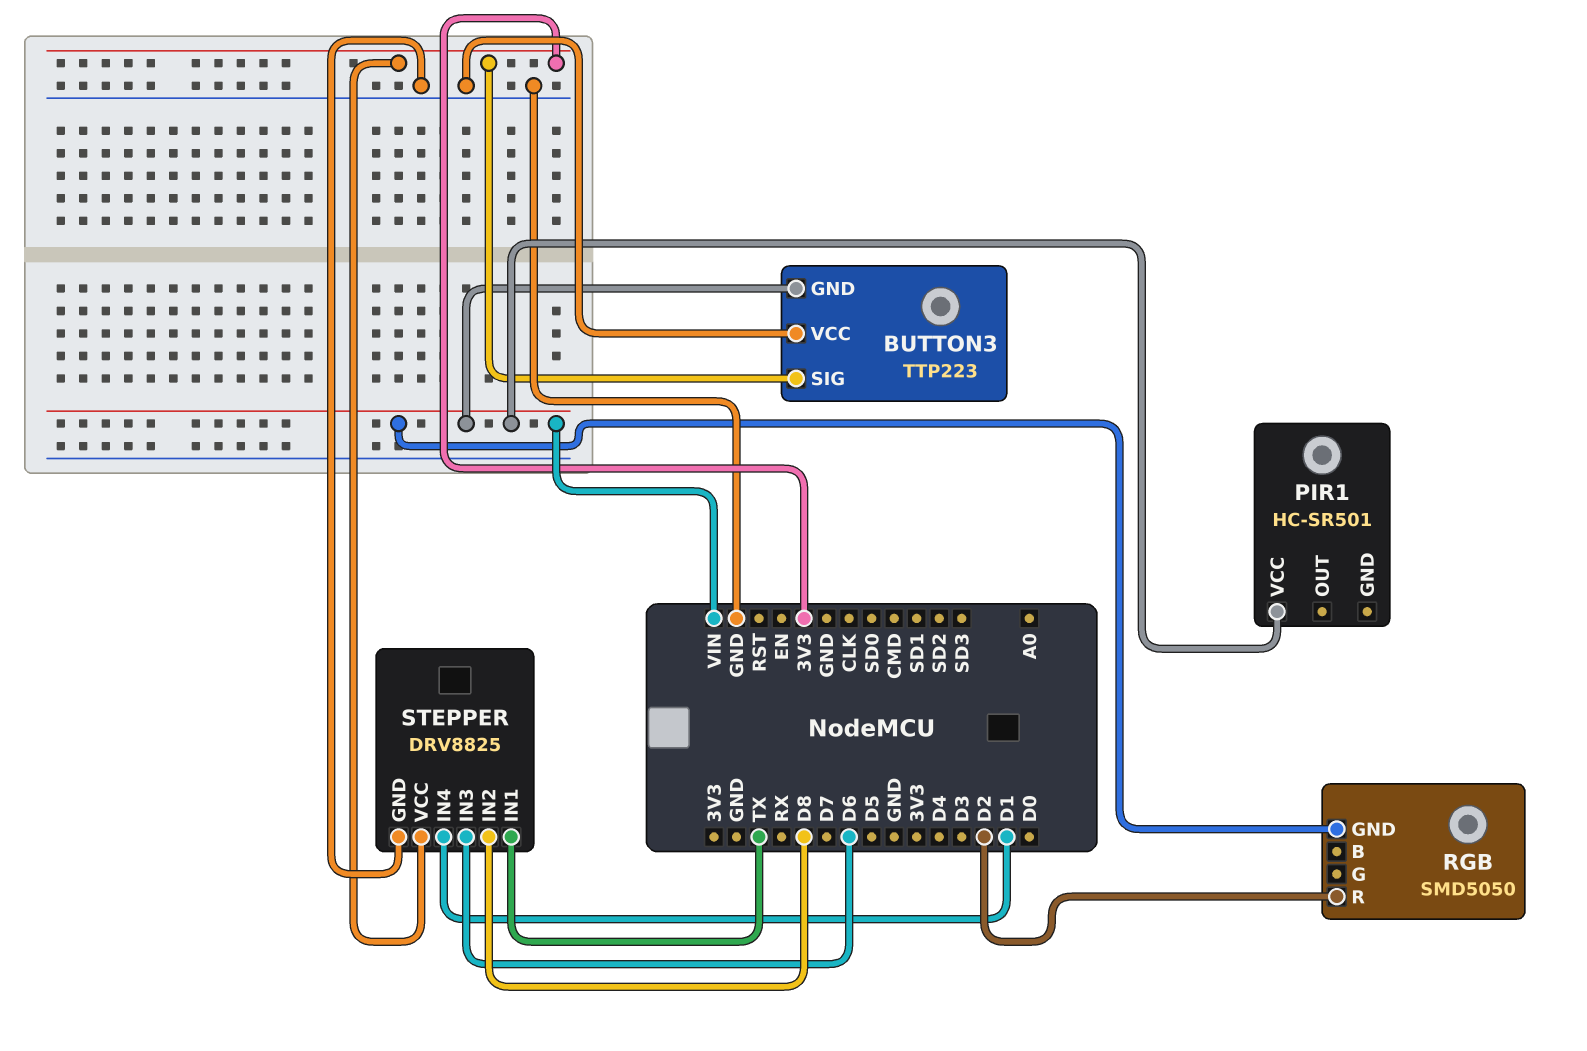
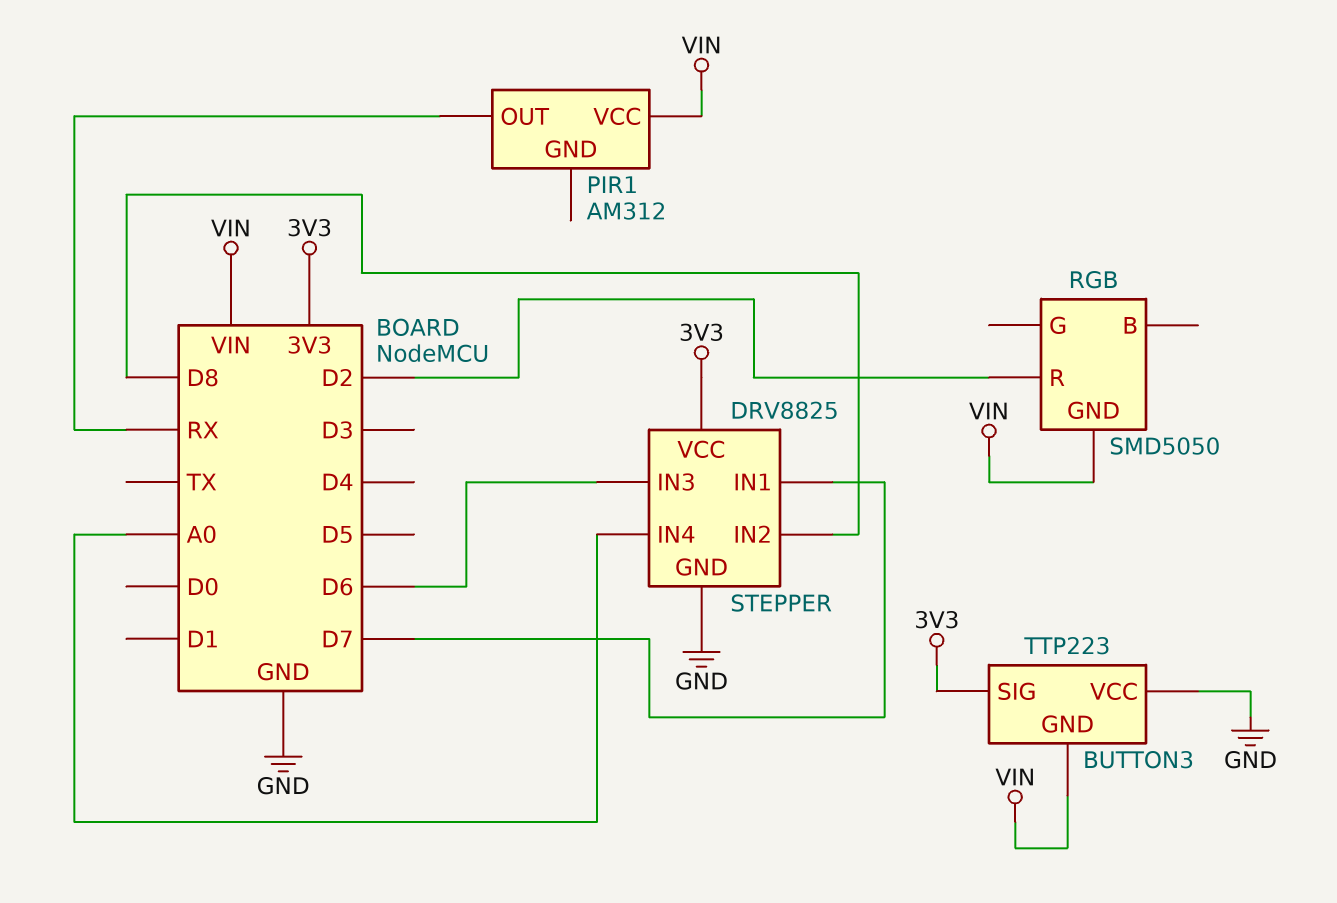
PIR1: HC-SR501 -> AM312
PIR1 pin OUT: none -> RX
STEPPER pin IN1: TX -> D7
STEPPER pin IN4: D1 -> A0

